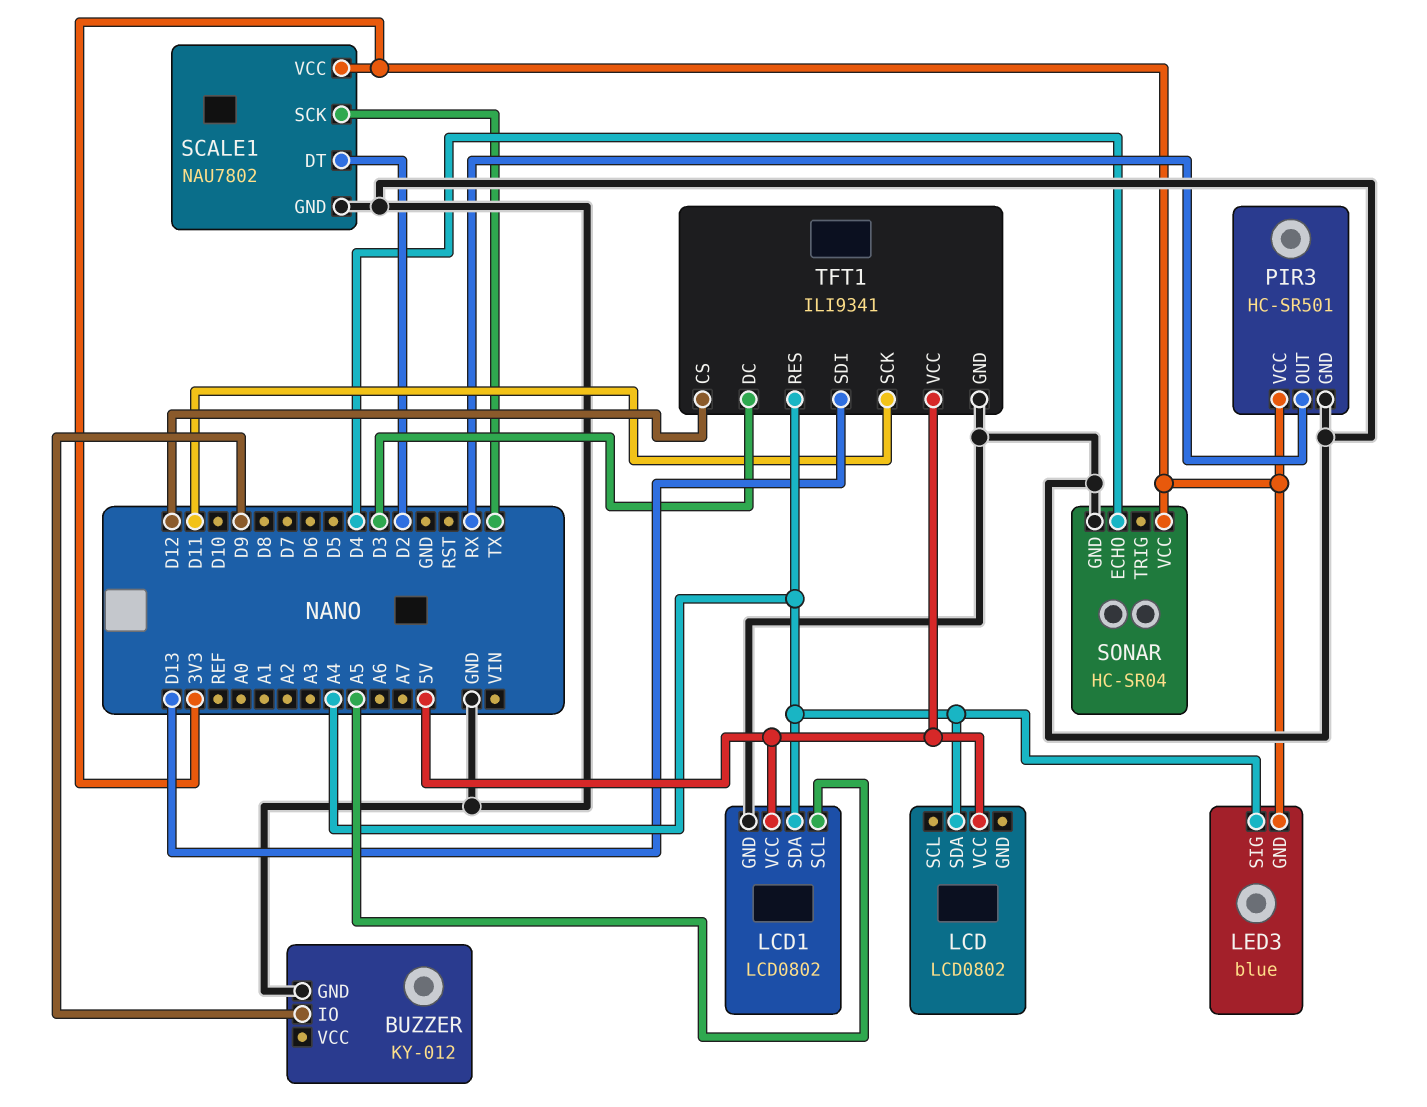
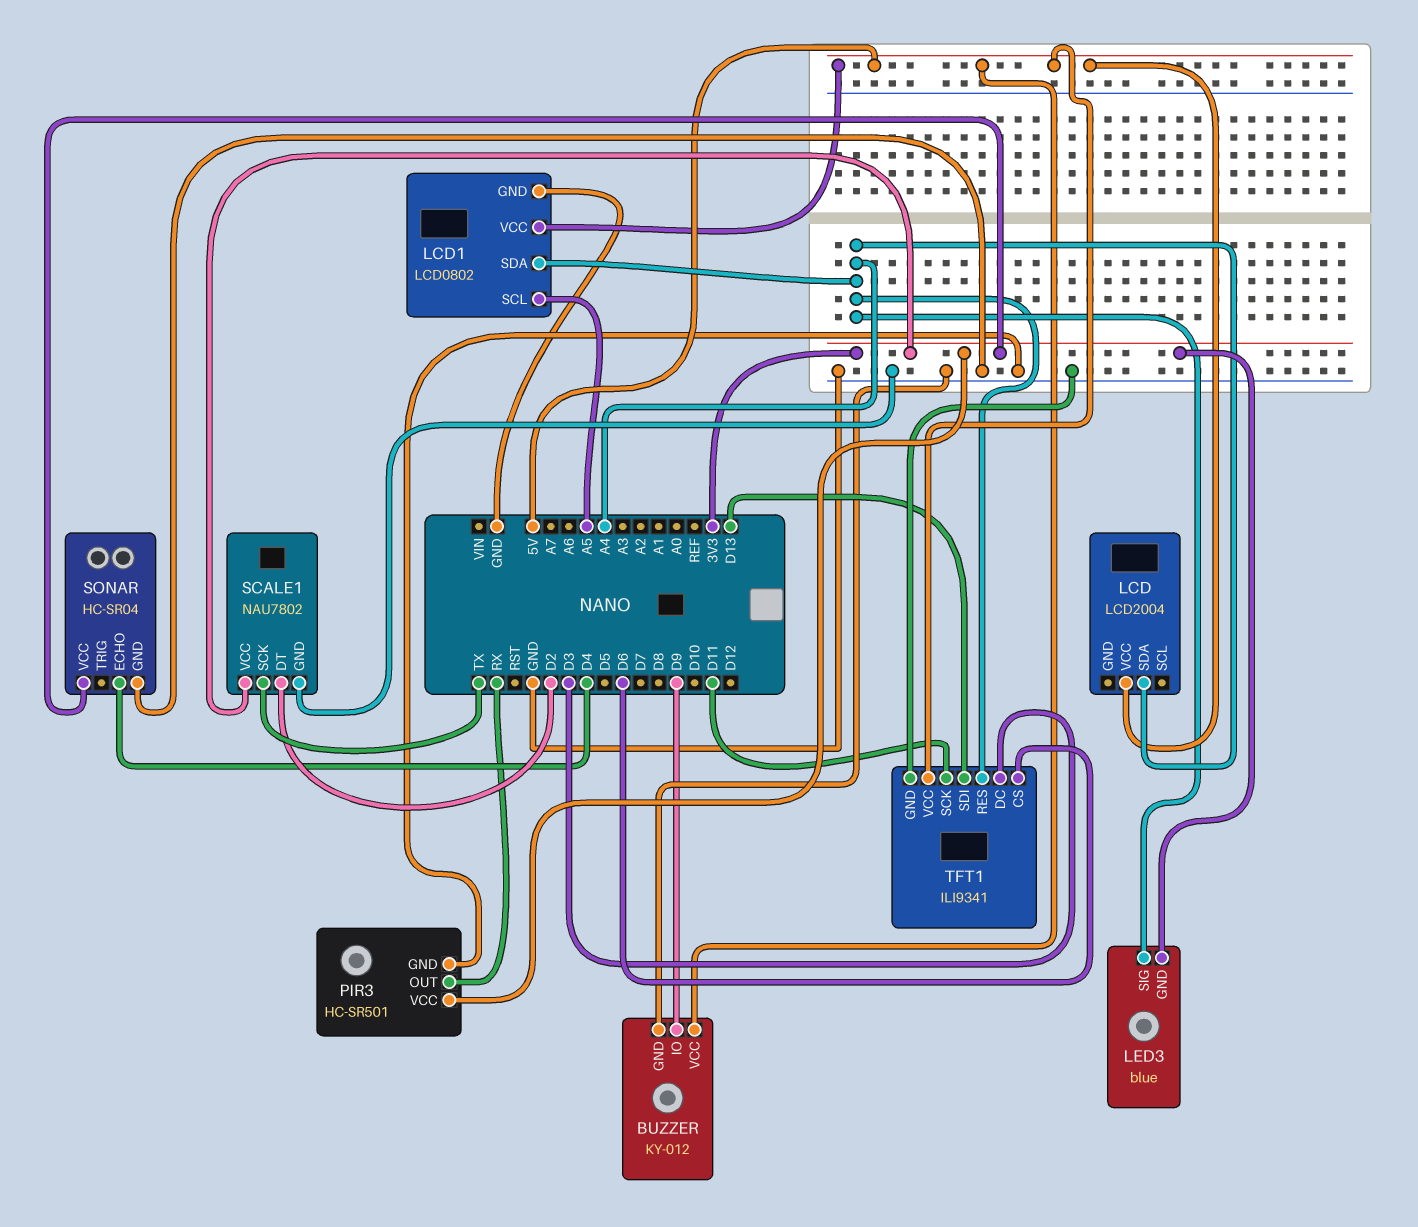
BUZZER pin VCC: none -> 5V
LCD: LCD0802 -> LCD2004
TFT1 pin CS: D12 -> D6

